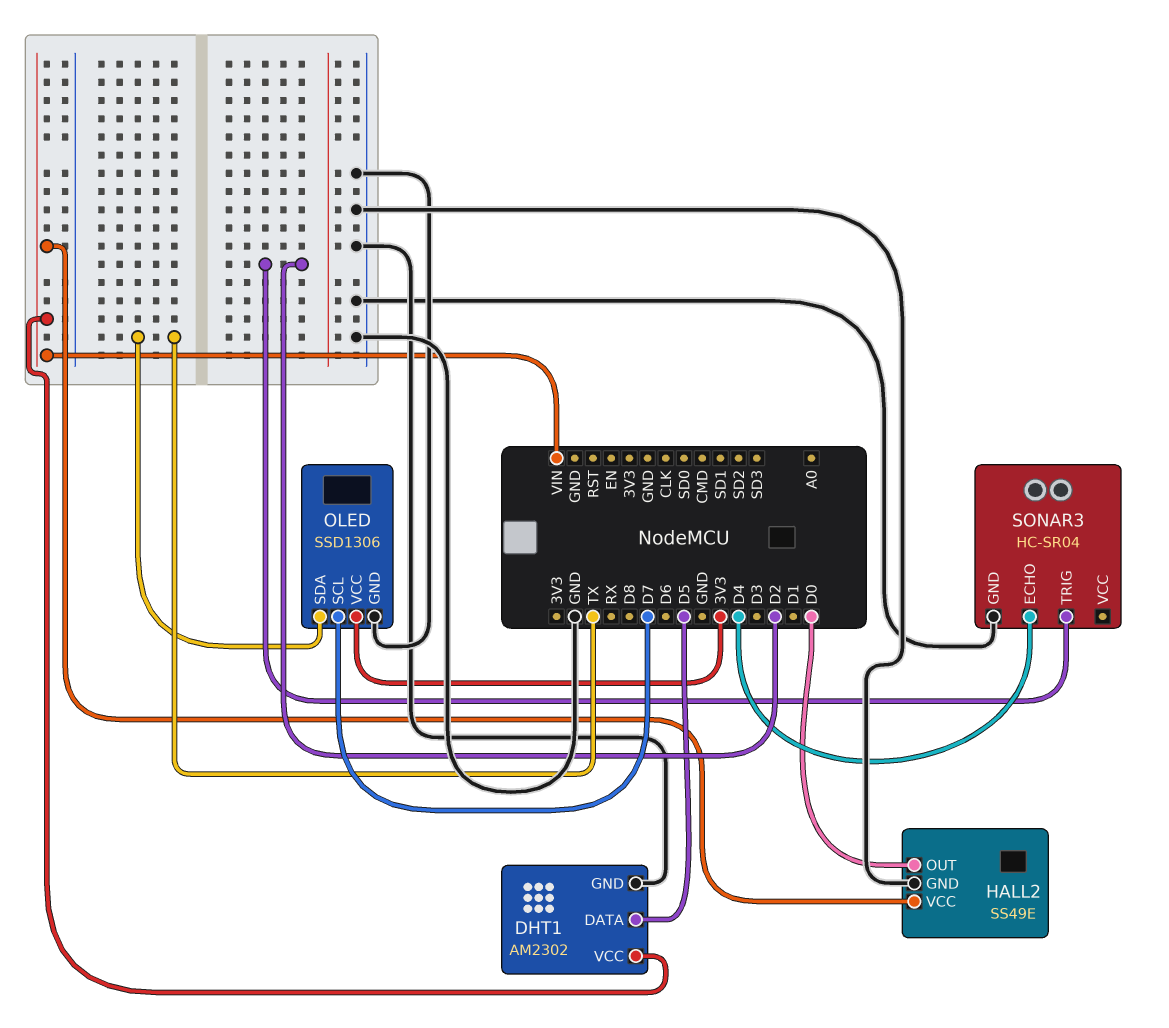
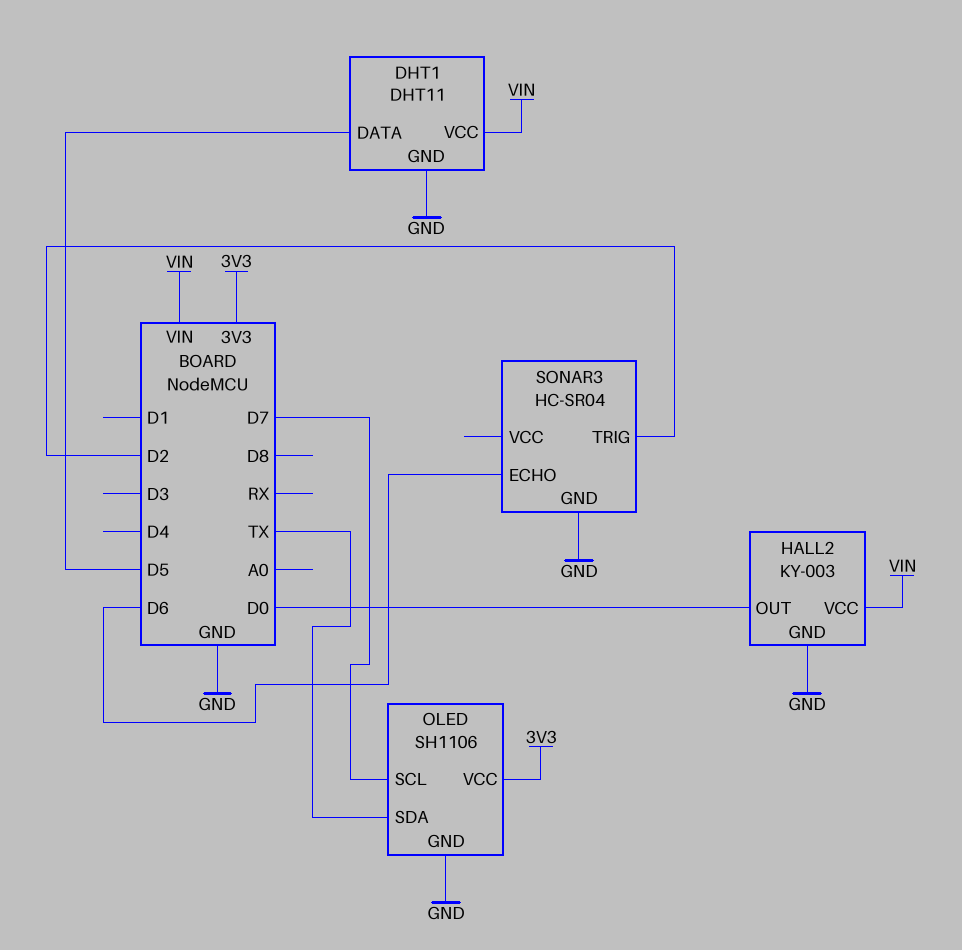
DHT1: AM2302 -> DHT11
HALL2: SS49E -> KY-003
OLED: SSD1306 -> SH1106
SONAR3 pin ECHO: D4 -> D6

